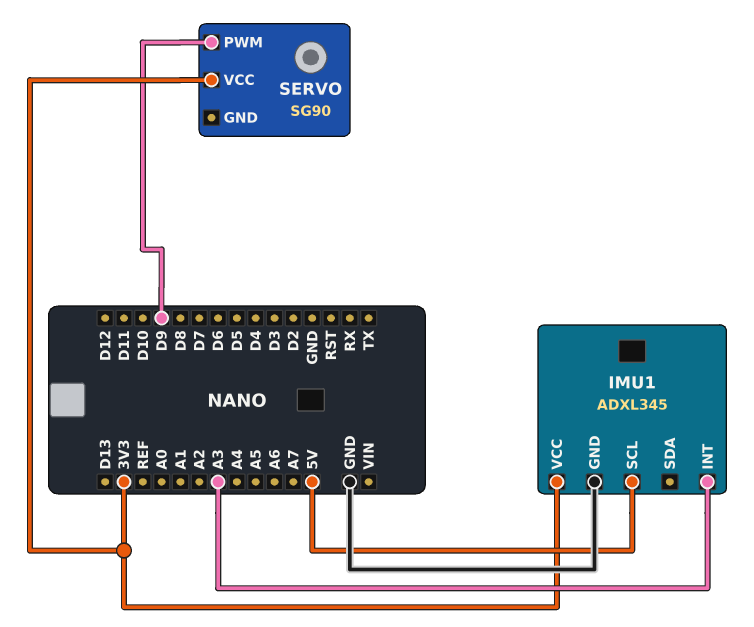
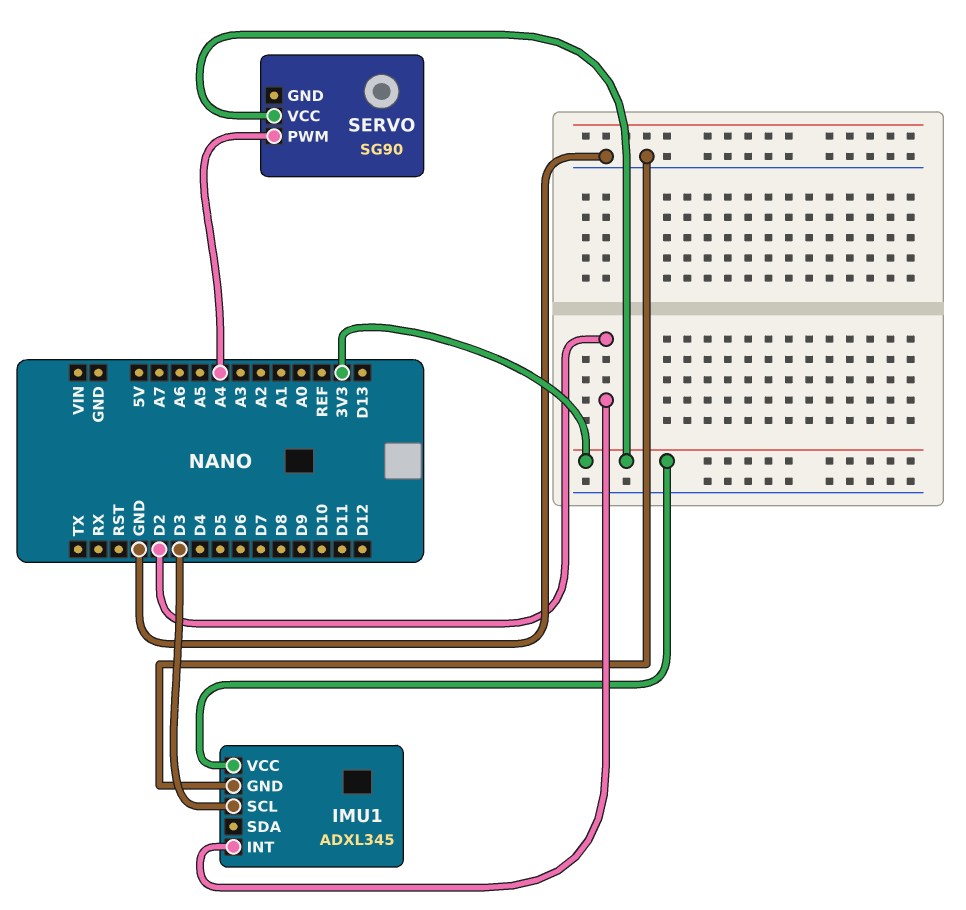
IMU1 pin INT: A3 -> D2
IMU1 pin SCL: 5V -> D3
SERVO pin PWM: D9 -> A4

